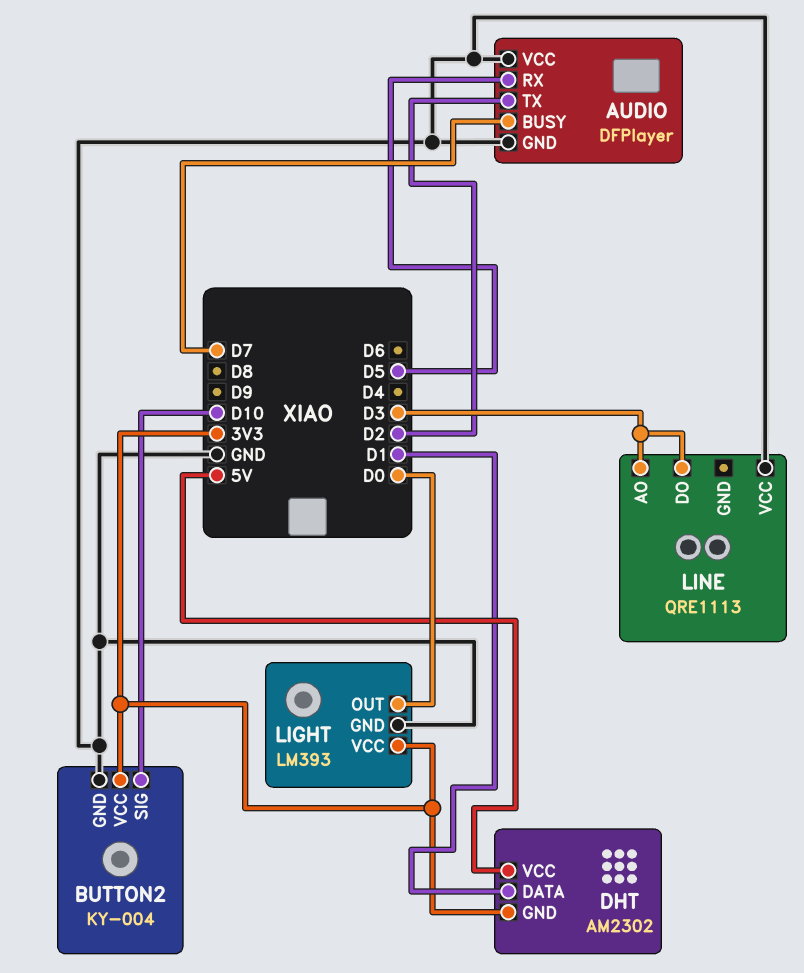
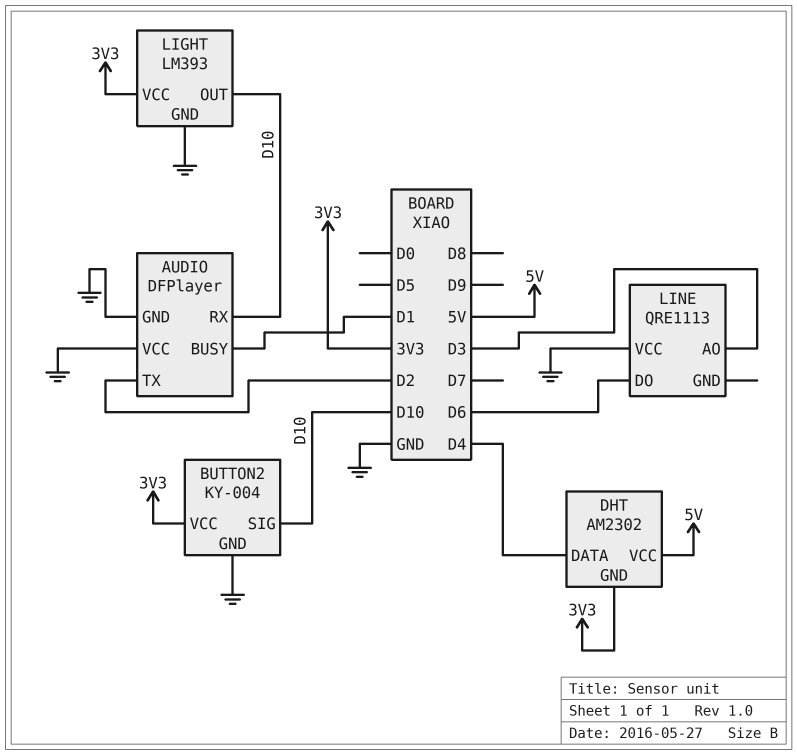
AUDIO pin BUSY: D7 -> D1
AUDIO pin RX: D5 -> D10
DHT pin DATA: D1 -> D4
LIGHT pin OUT: D0 -> D10
LINE pin DO: D3 -> D6

